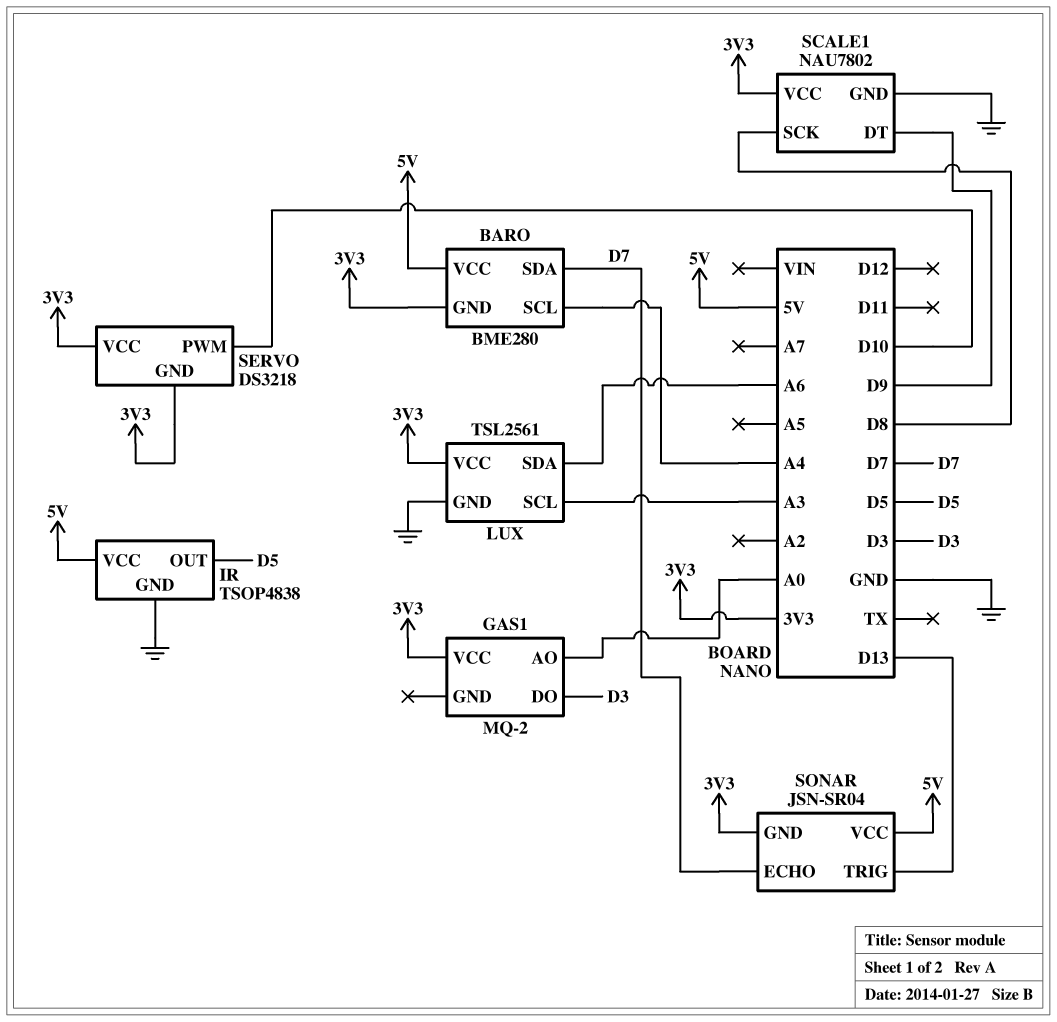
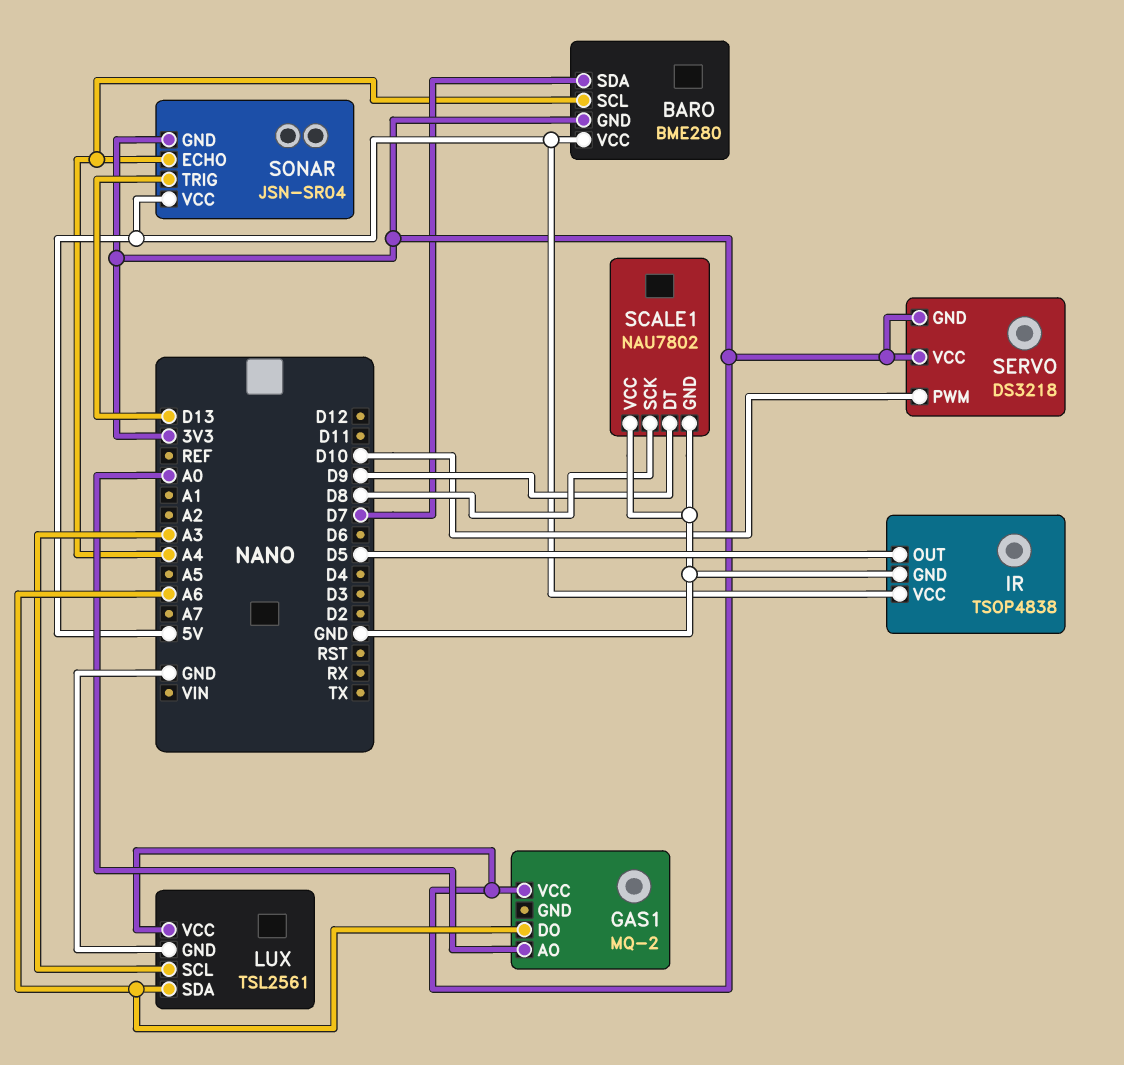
GAS1 pin DO: D3 -> A6
SCALE1 pin VCC: 3V3 -> GND
SONAR pin ECHO: D7 -> A4

